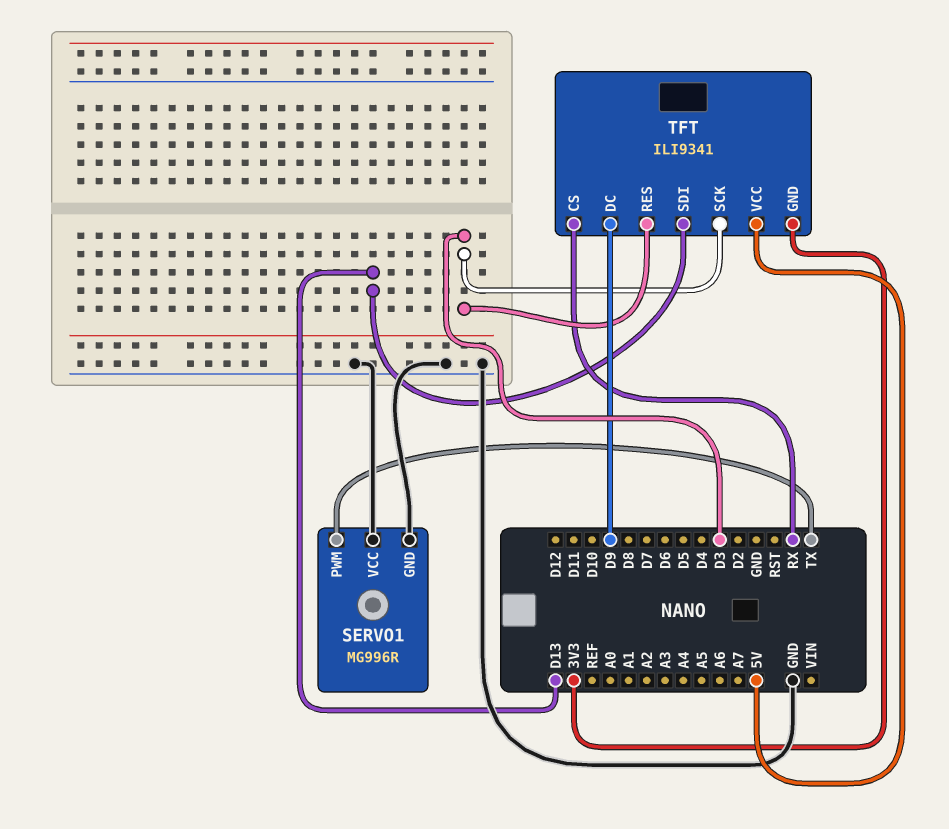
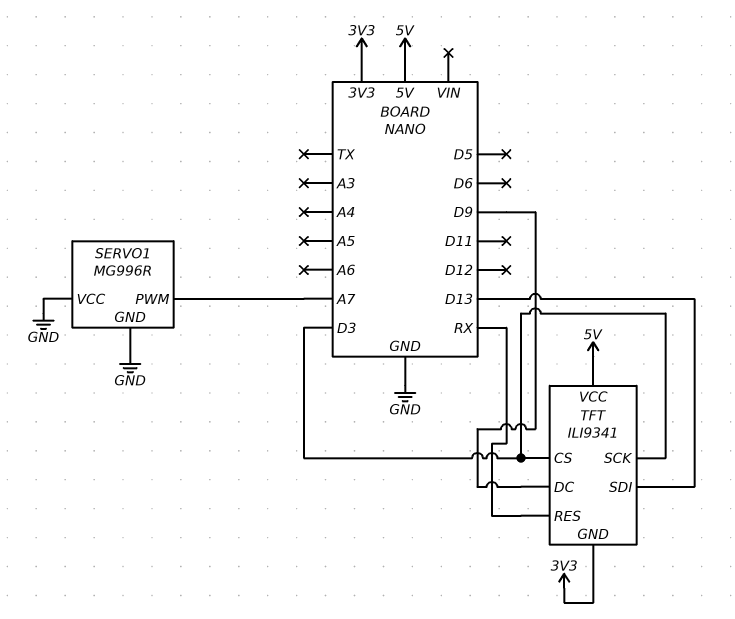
SERVO1 pin PWM: TX -> A7
TFT pin CS: RX -> D3
TFT pin RES: D3 -> RX

